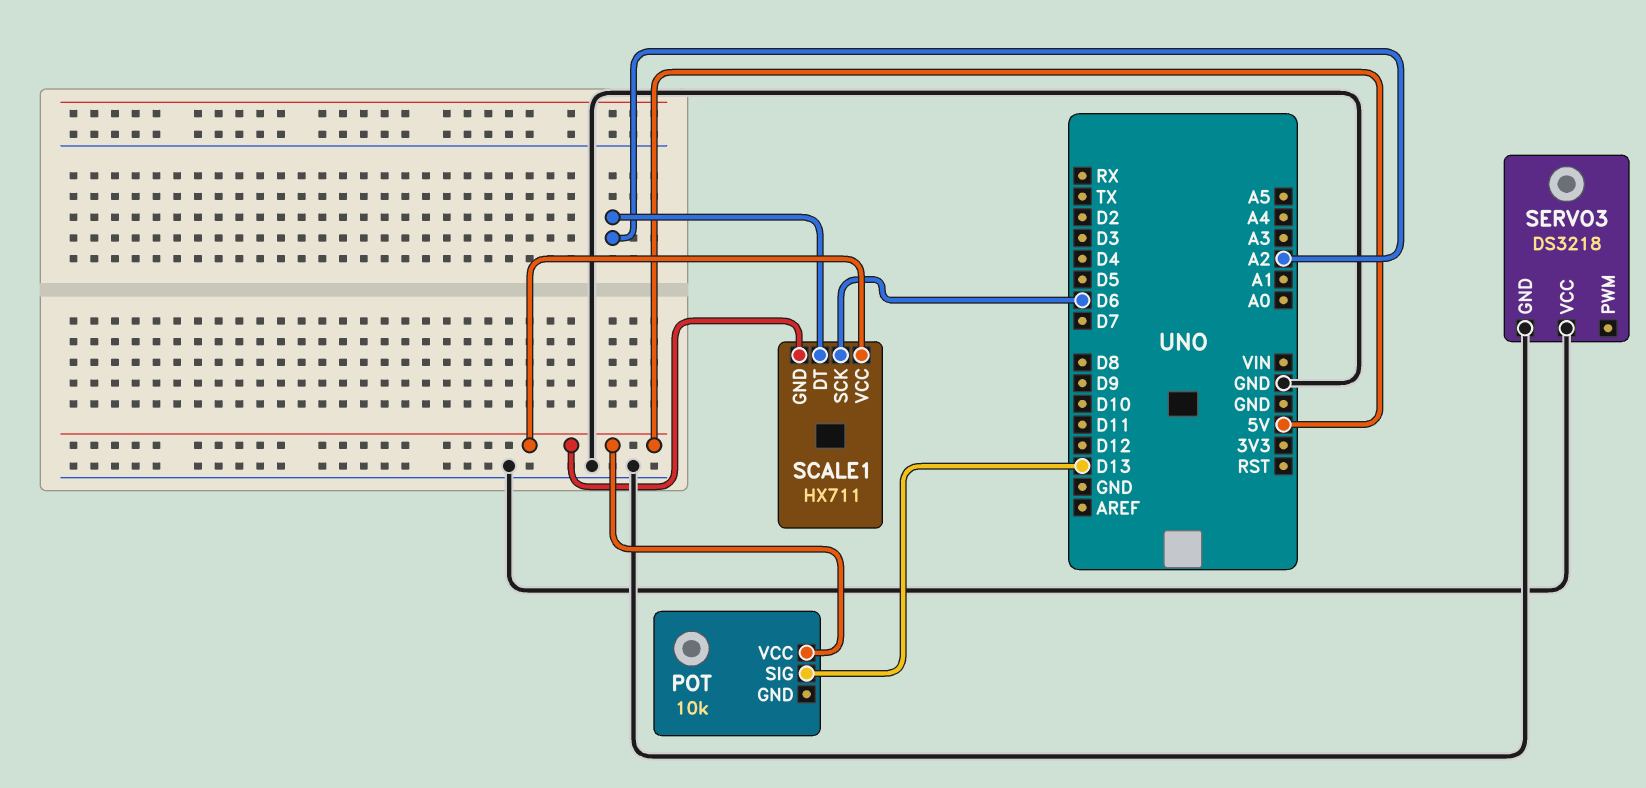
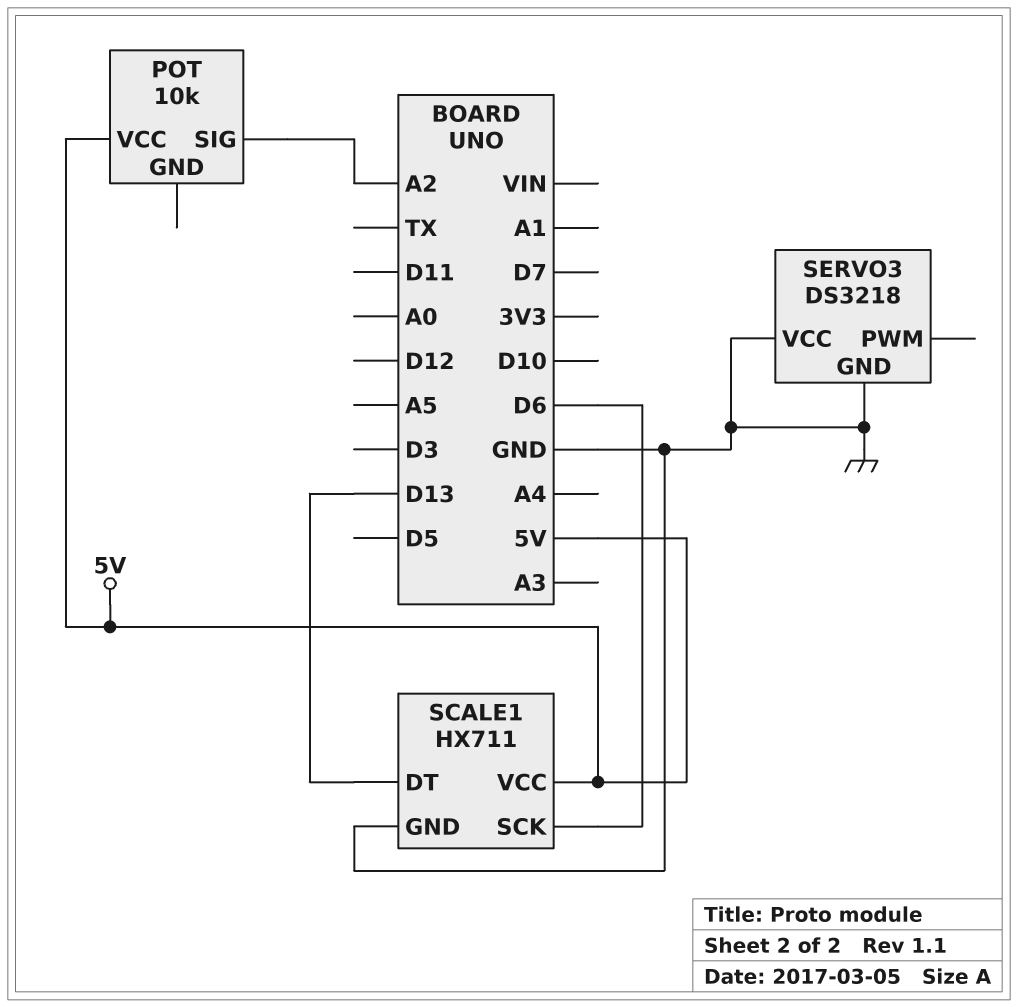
POT pin SIG: D13 -> A2
SCALE1 pin DT: A2 -> D13
SCALE1 pin GND: 5V -> GND

